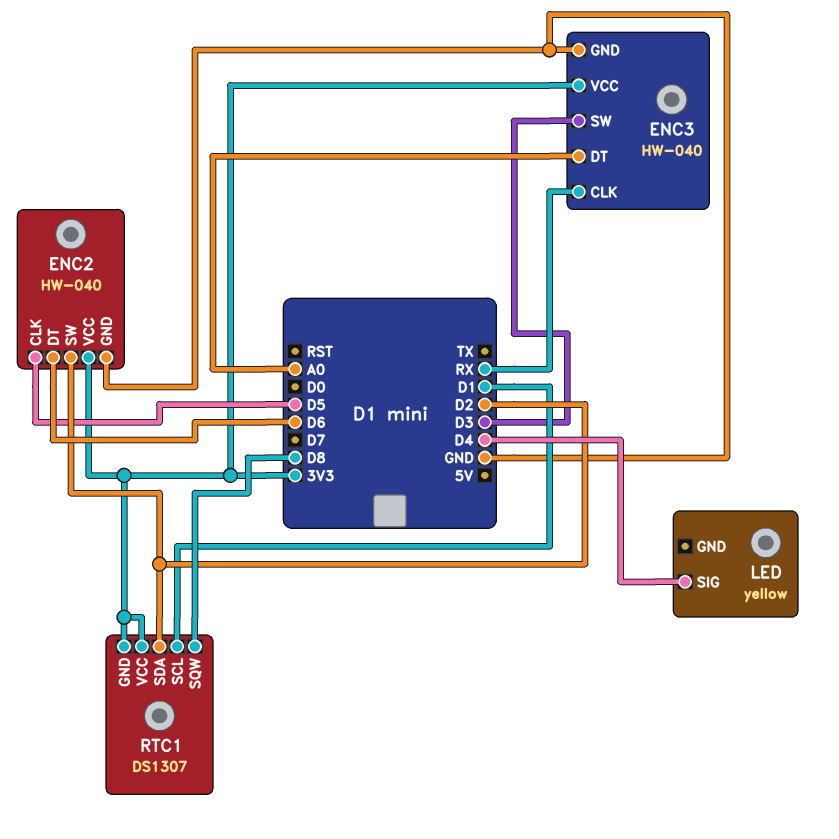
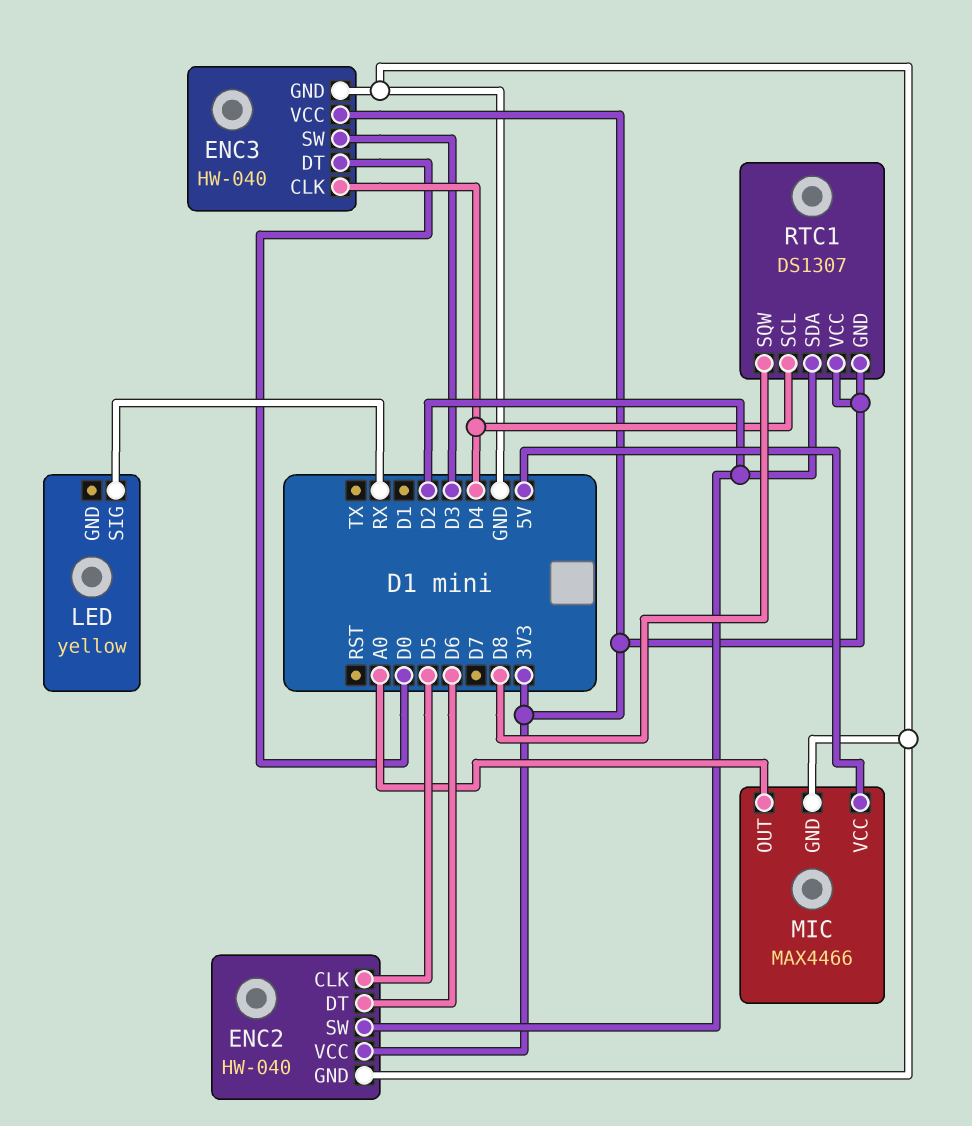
ENC3 pin CLK: RX -> D4
ENC3 pin DT: A0 -> D0
LED pin SIG: D4 -> RX
MIC: none -> MAX4466
MIC pin GND: none -> GND
MIC pin OUT: none -> A0
MIC pin VCC: none -> 5V
RTC1 pin SCL: D1 -> D4

